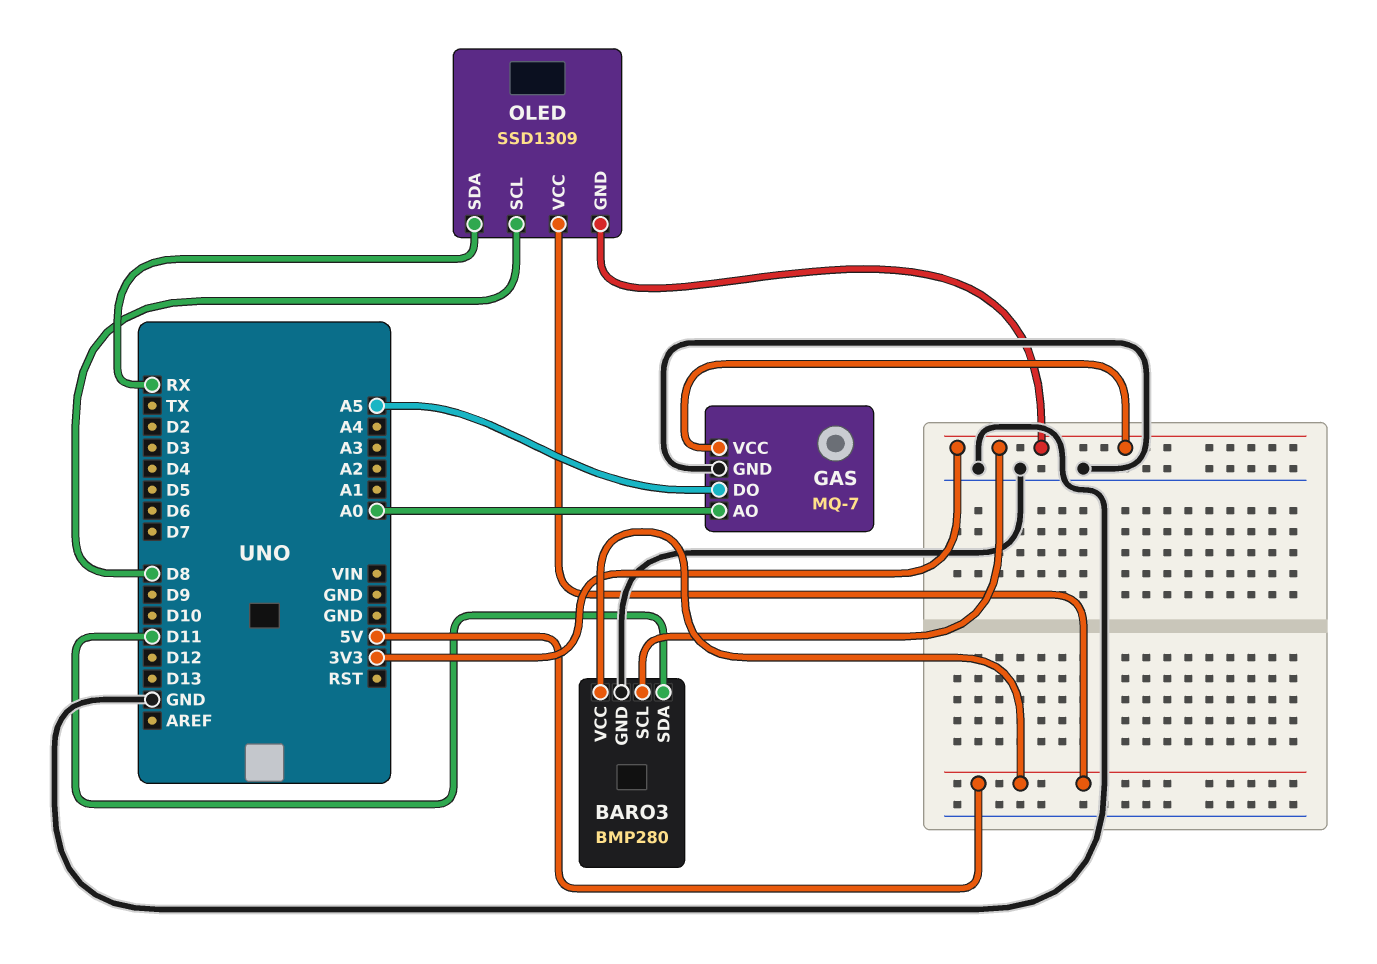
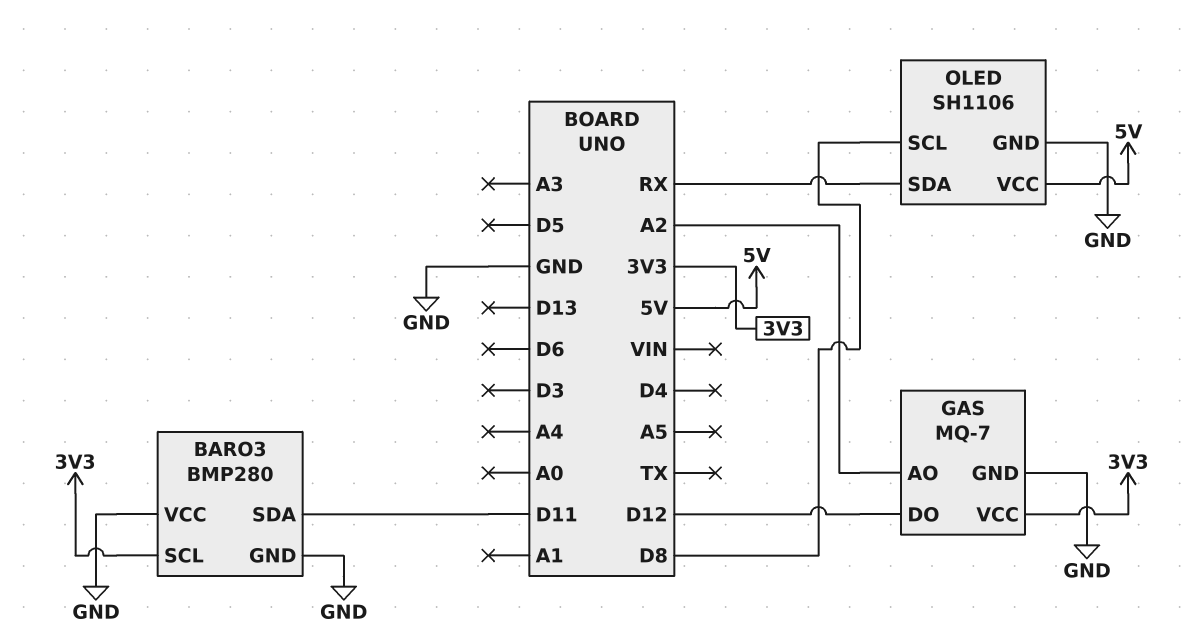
BARO3 pin VCC: 5V -> GND
GAS pin AO: A0 -> A2
GAS pin DO: A5 -> D12
OLED: SSD1309 -> SH1106
OLED pin GND: 3V3 -> GND

